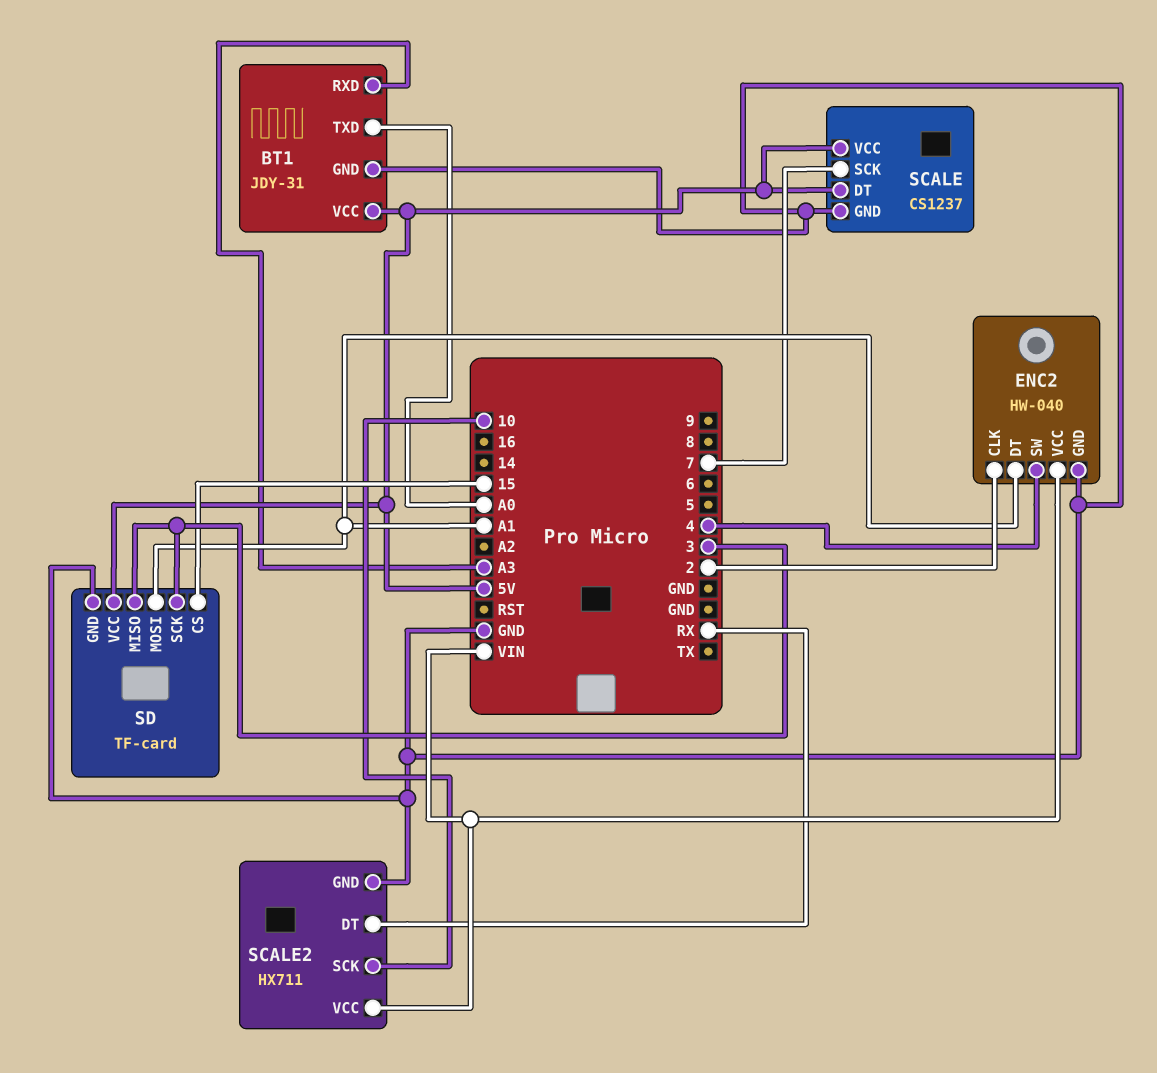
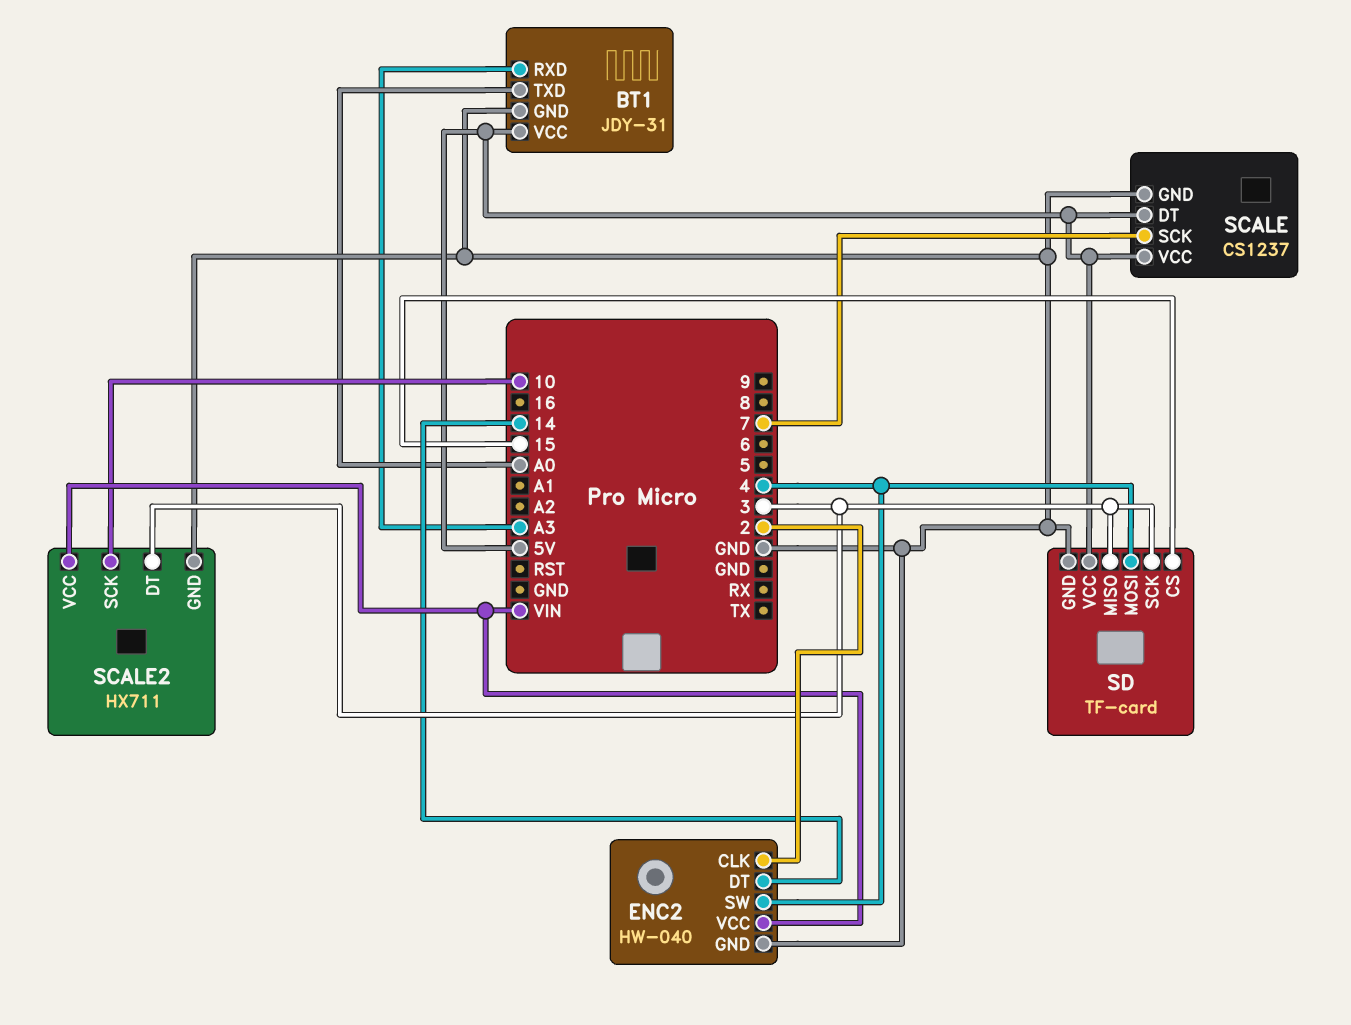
ENC2 pin DT: A1 -> 14
SCALE2 pin DT: RX -> 3
SD pin MOSI: A1 -> 4

